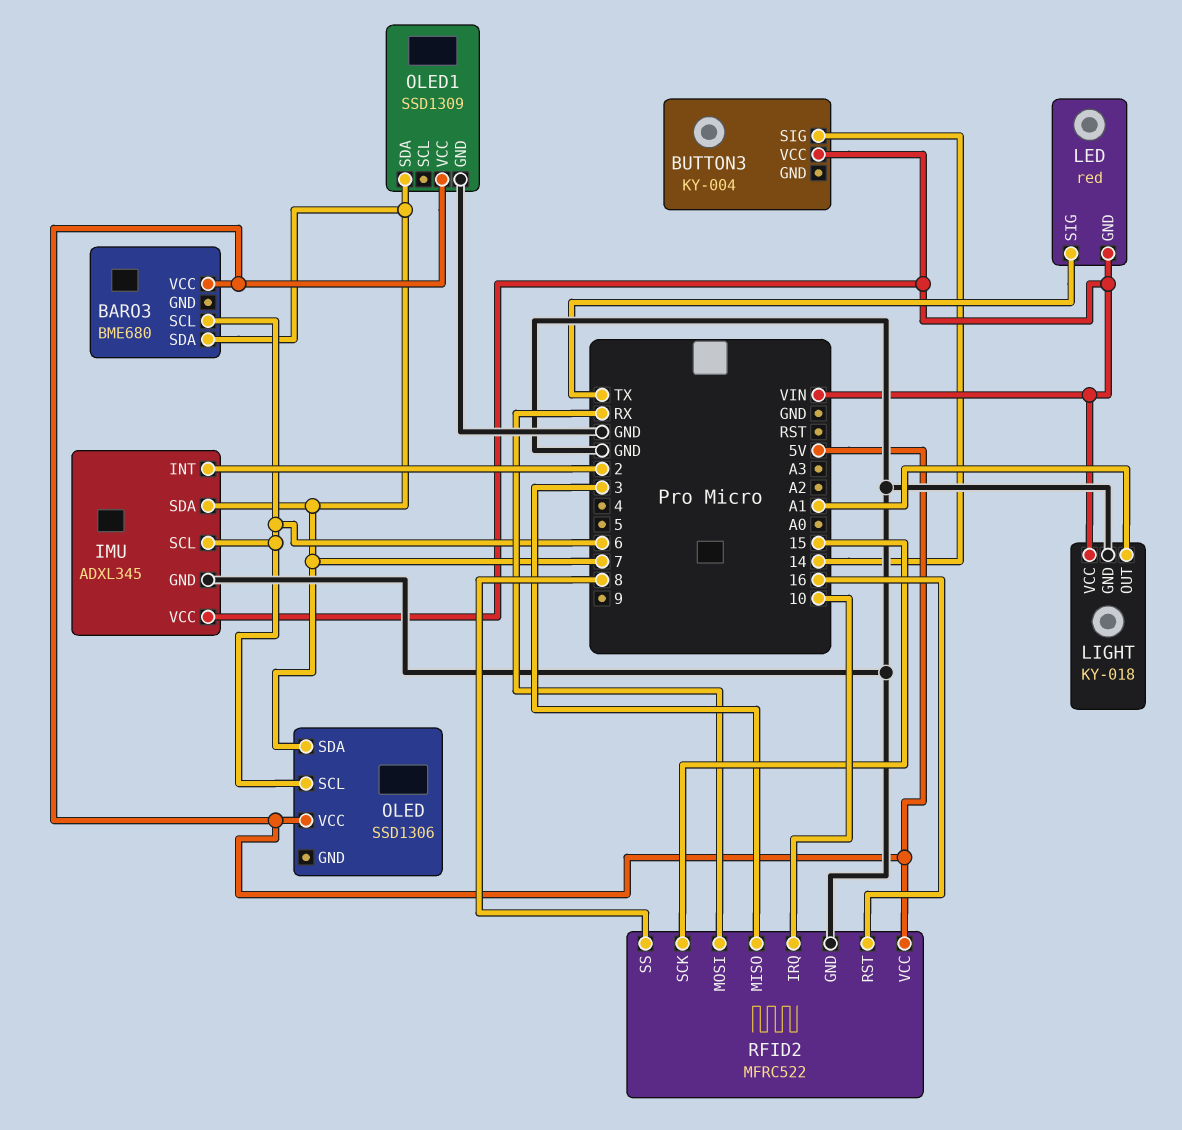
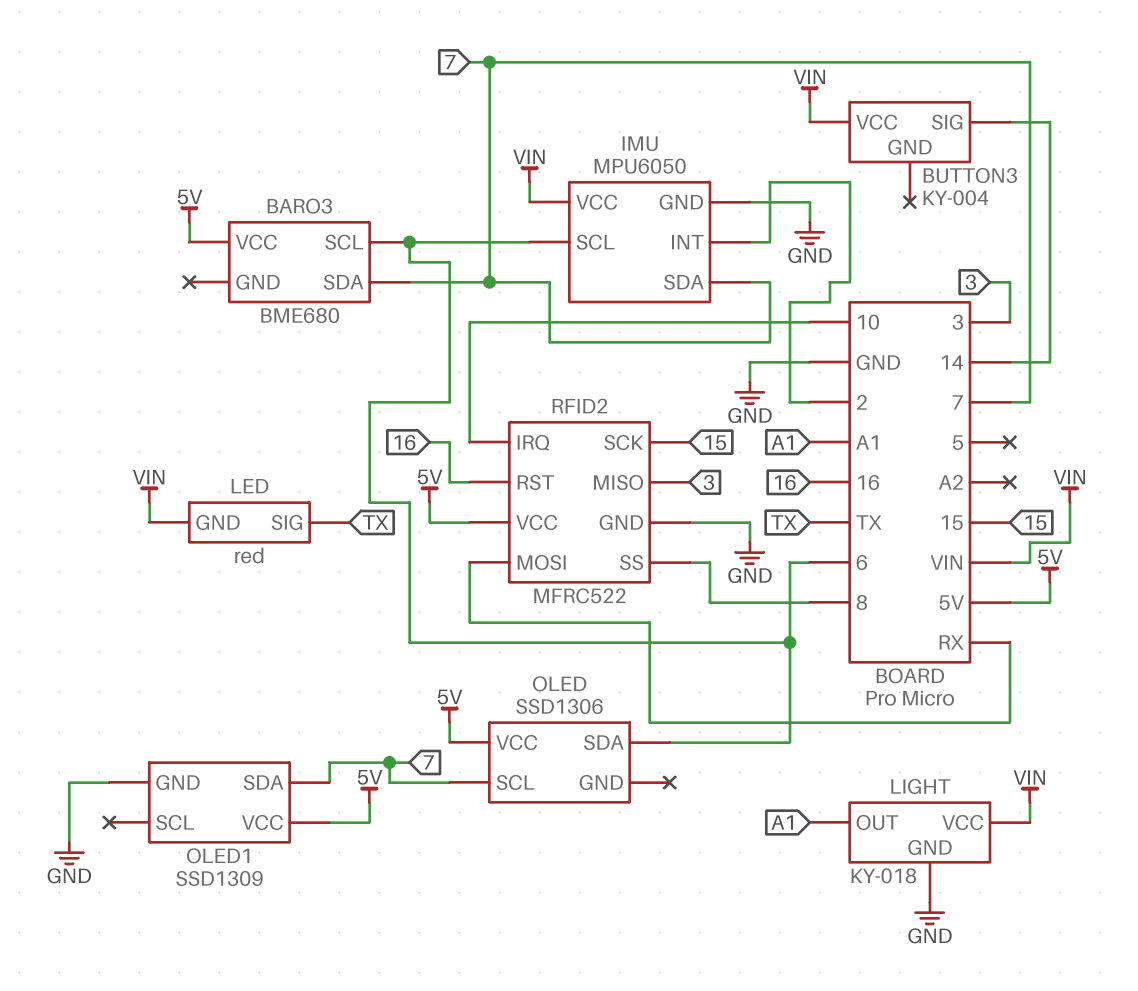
IMU: ADXL345 -> MPU6050
OLED pin SCL: 6 -> 7
OLED pin SDA: 7 -> 6

